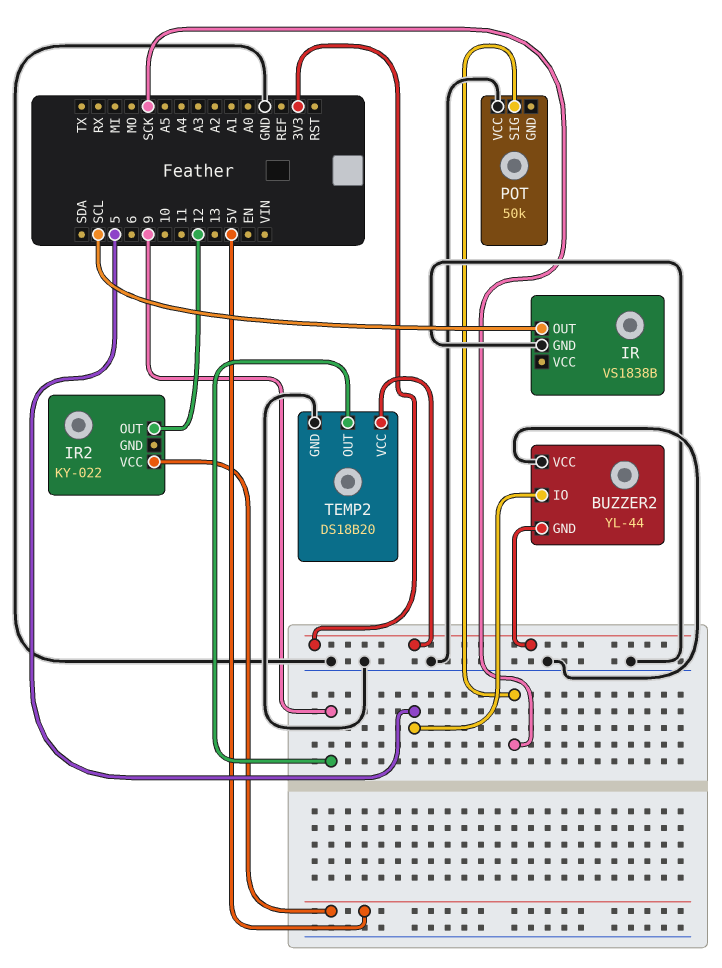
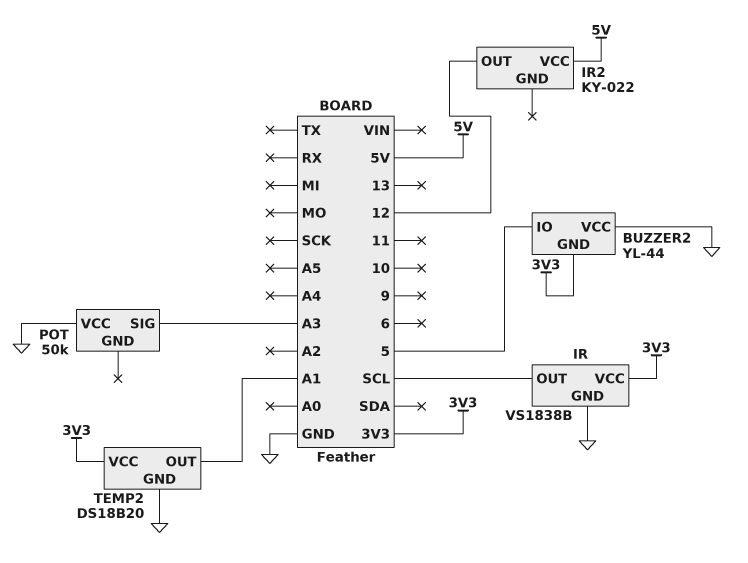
IR pin VCC: none -> 3V3
POT pin SIG: SCK -> A3
TEMP2 pin OUT: 9 -> A1

